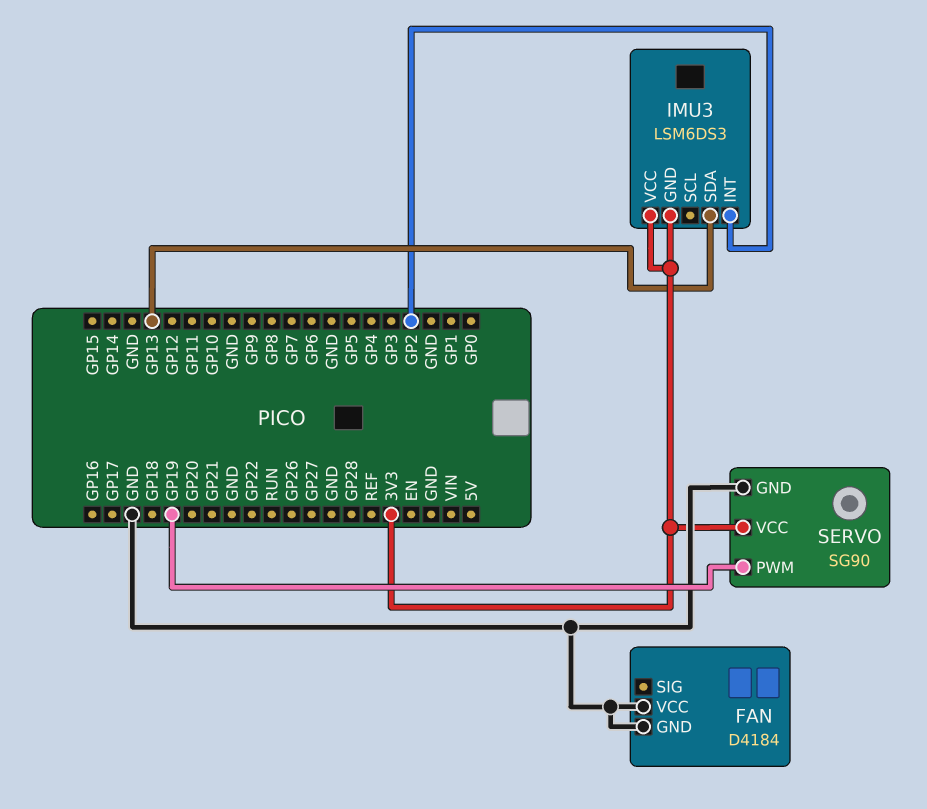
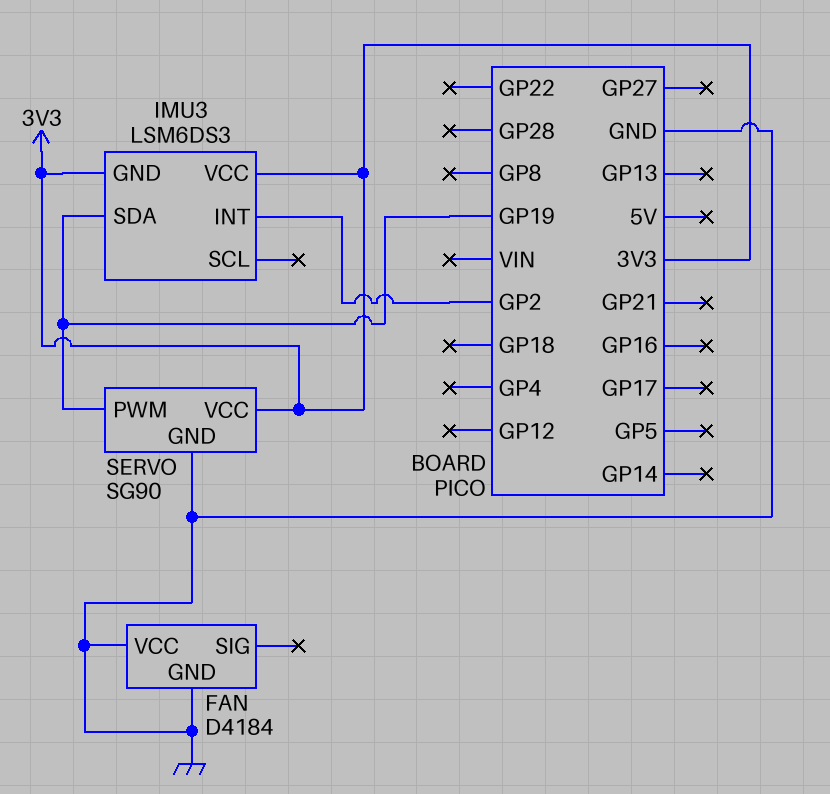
IMU3 pin SDA: GP13 -> GP19

